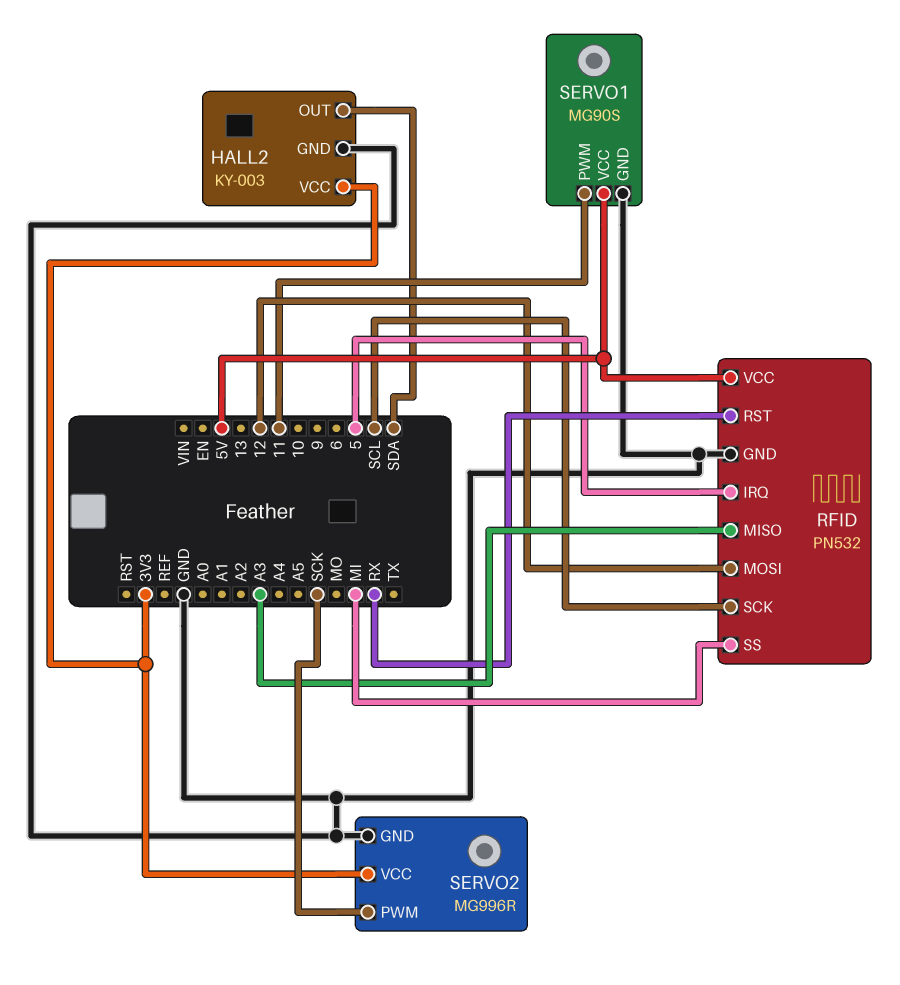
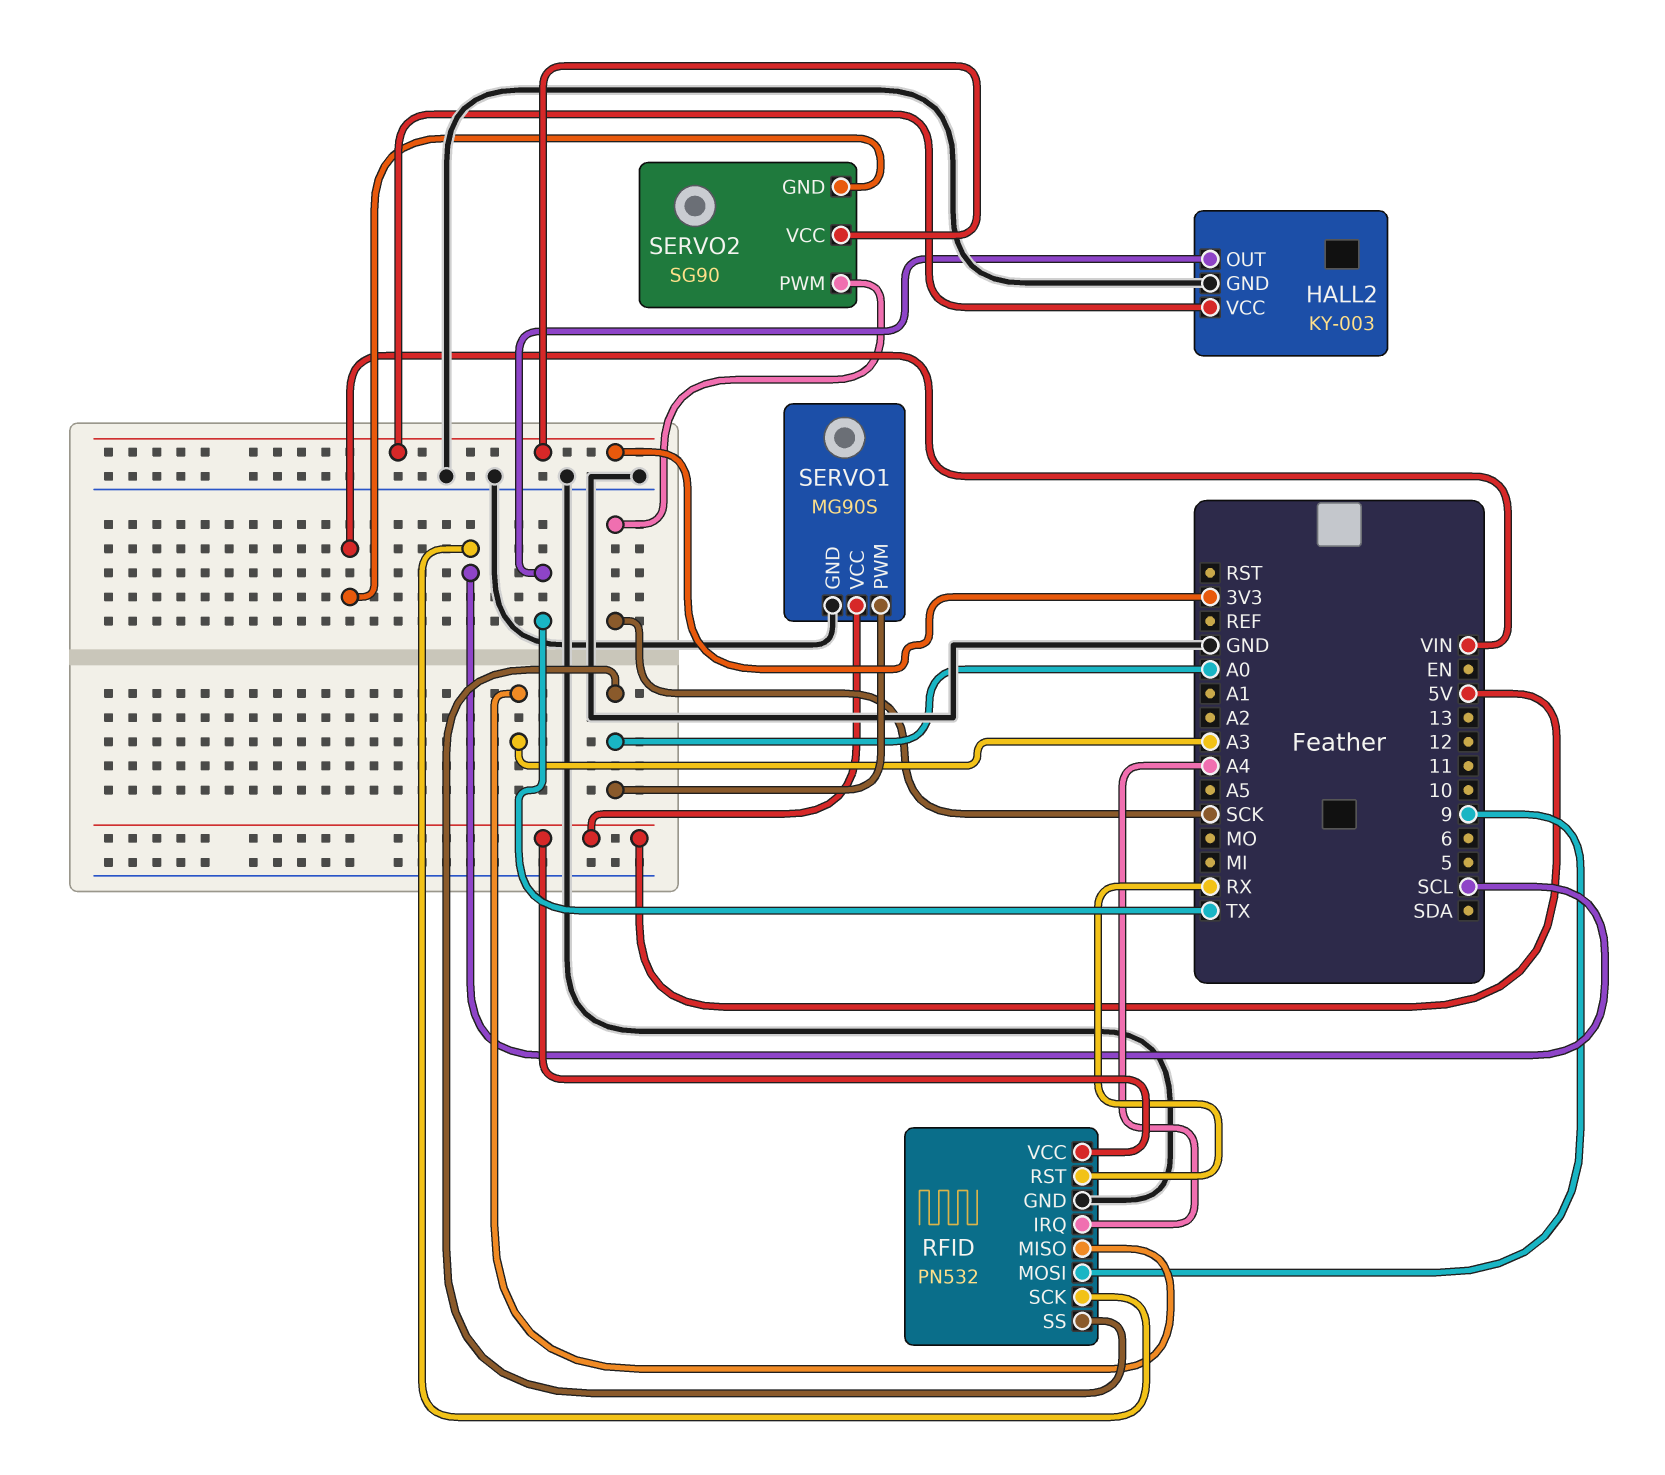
HALL2 pin OUT: SDA -> TX
RFID pin IRQ: 5 -> A4
RFID pin MOSI: 12 -> 9
RFID pin SS: MI -> A0
SERVO1 pin PWM: 11 -> A0
SERVO2: MG996R -> SG90
SERVO2 pin GND: GND -> VIN

